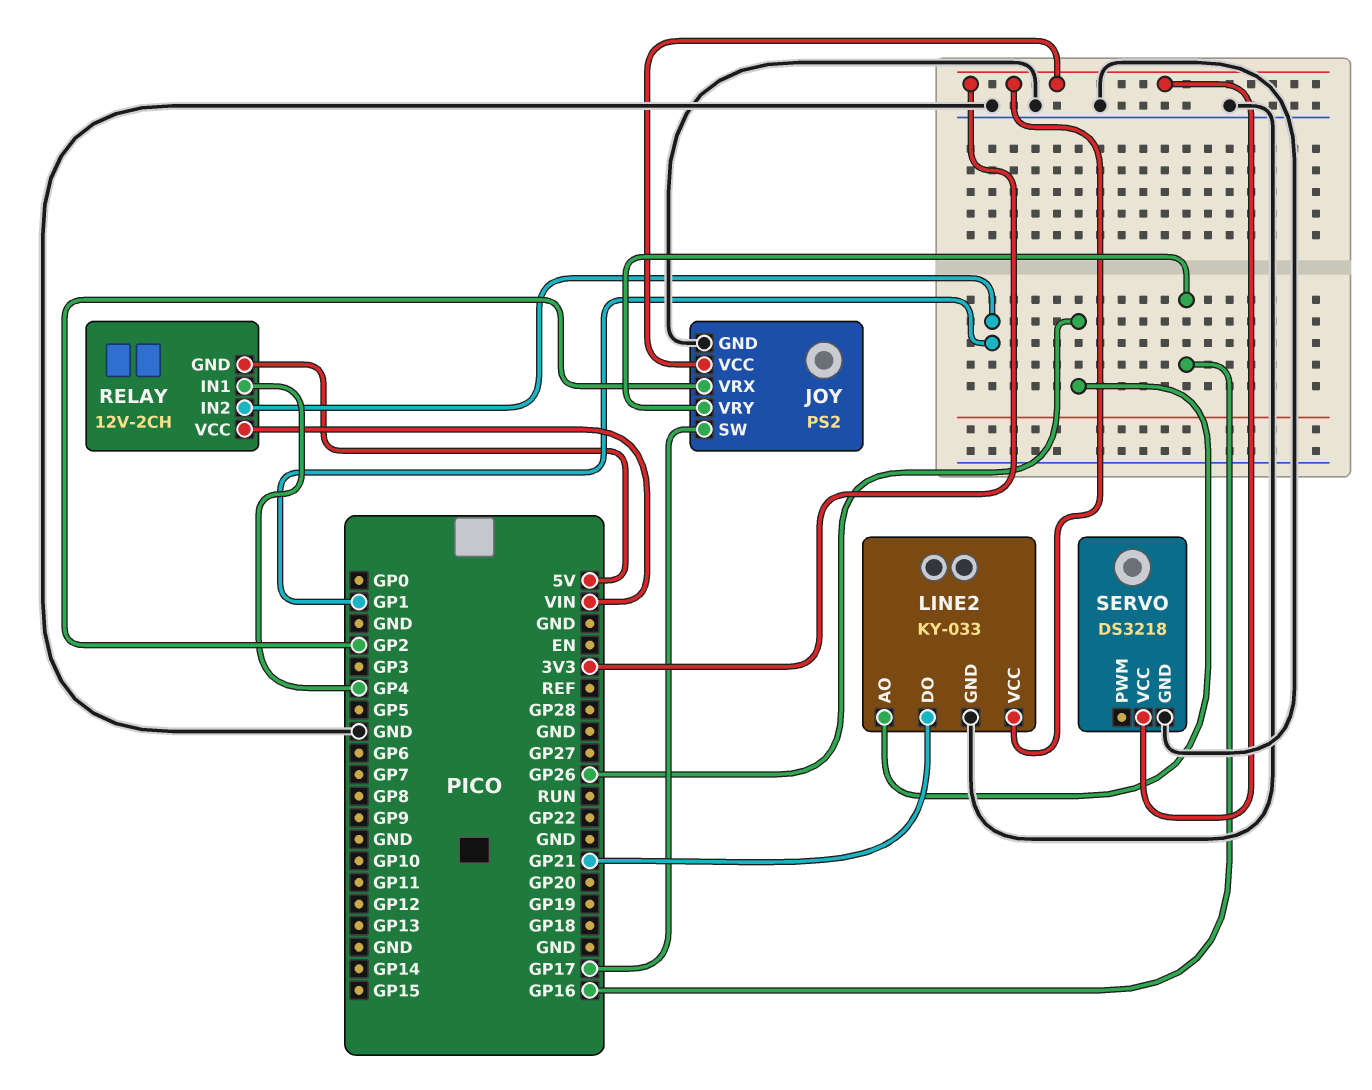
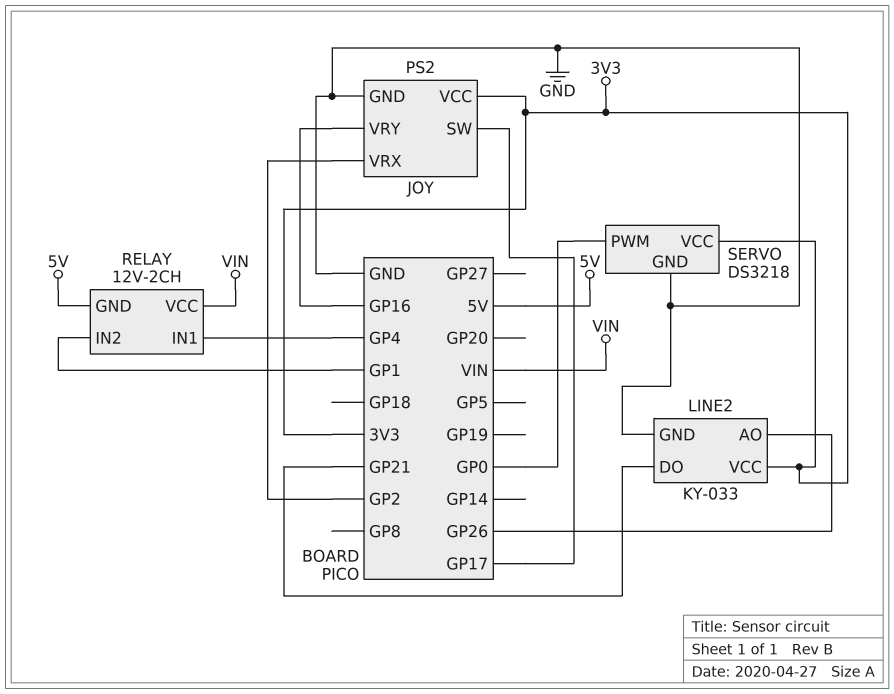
SERVO pin PWM: none -> GP0

